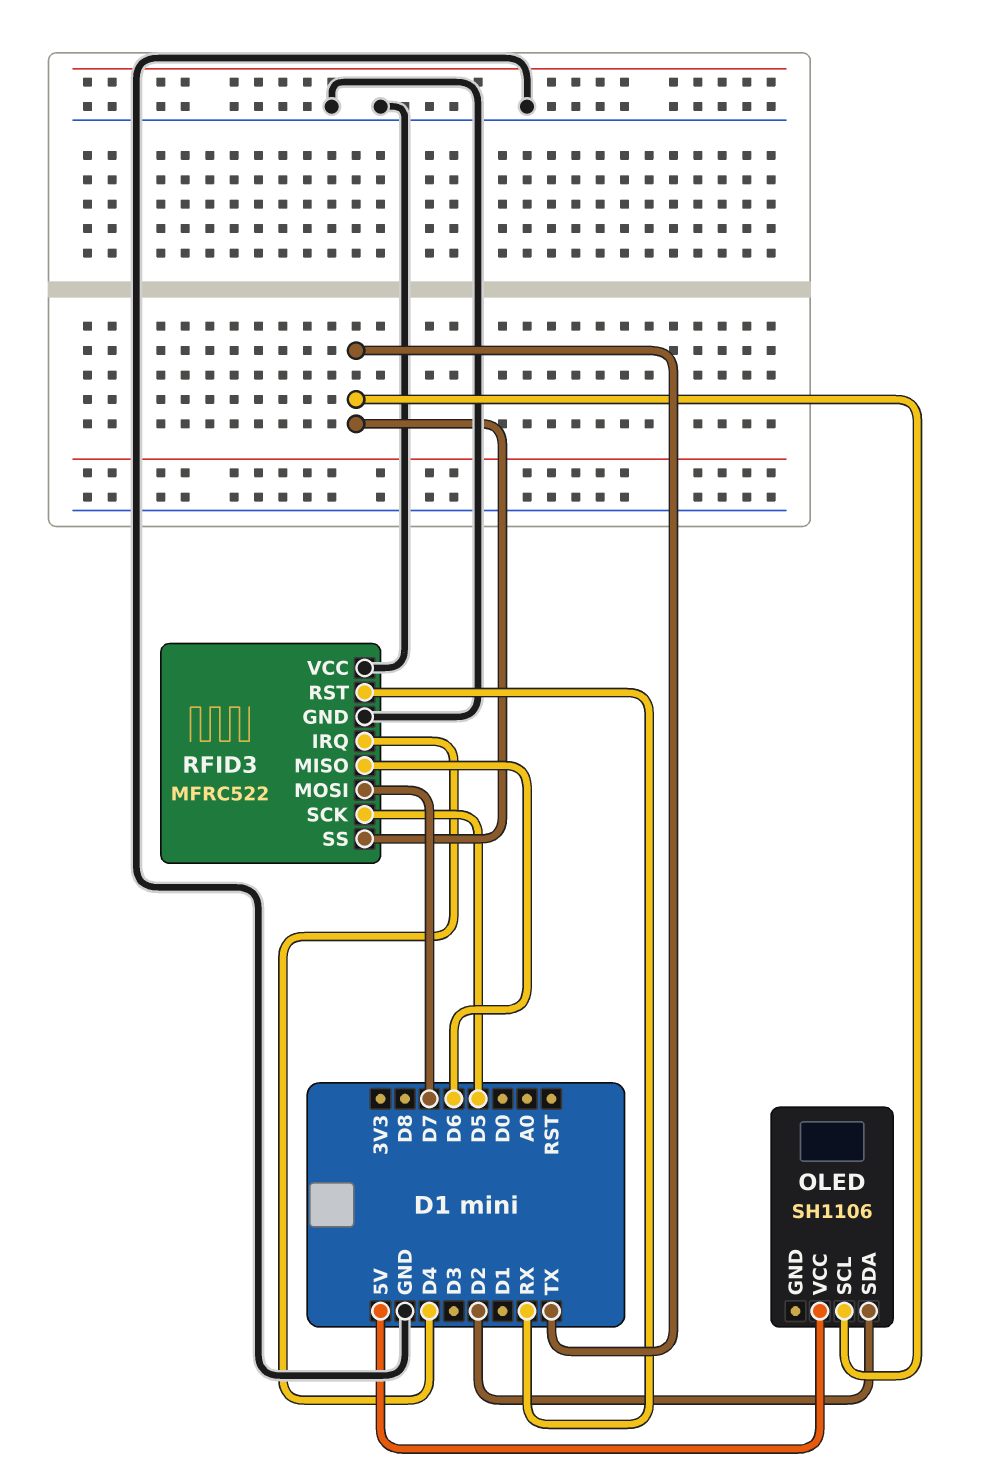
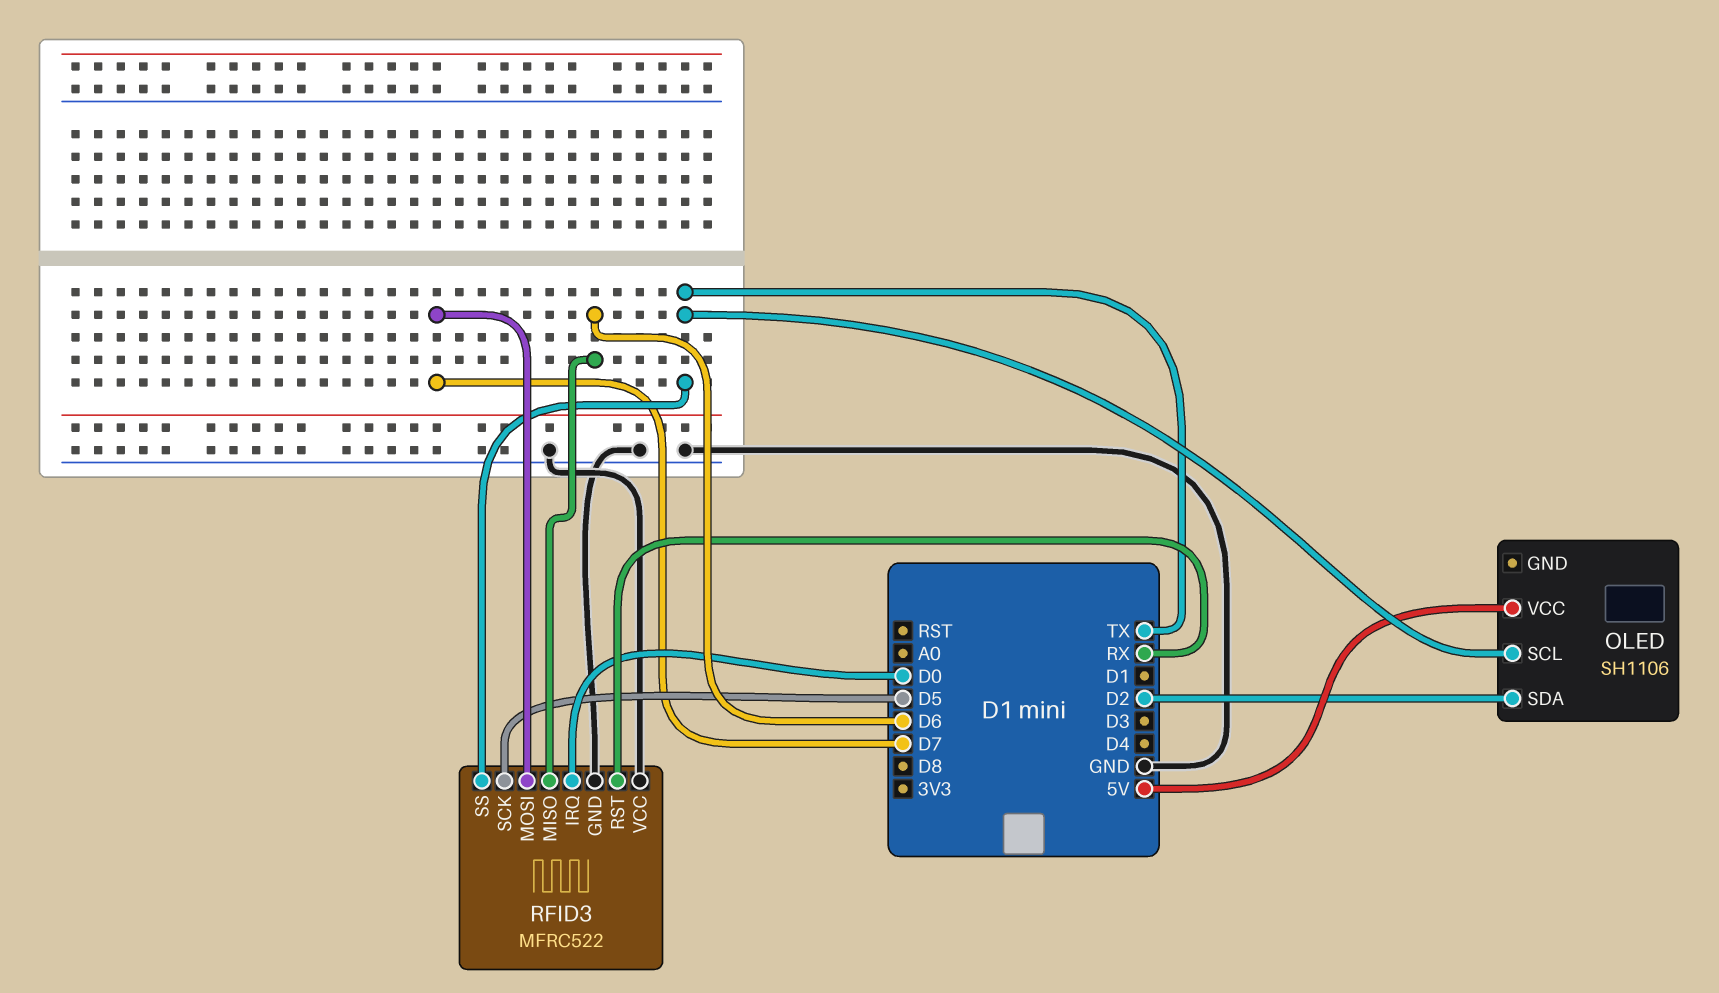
RFID3 pin IRQ: D4 -> D0

